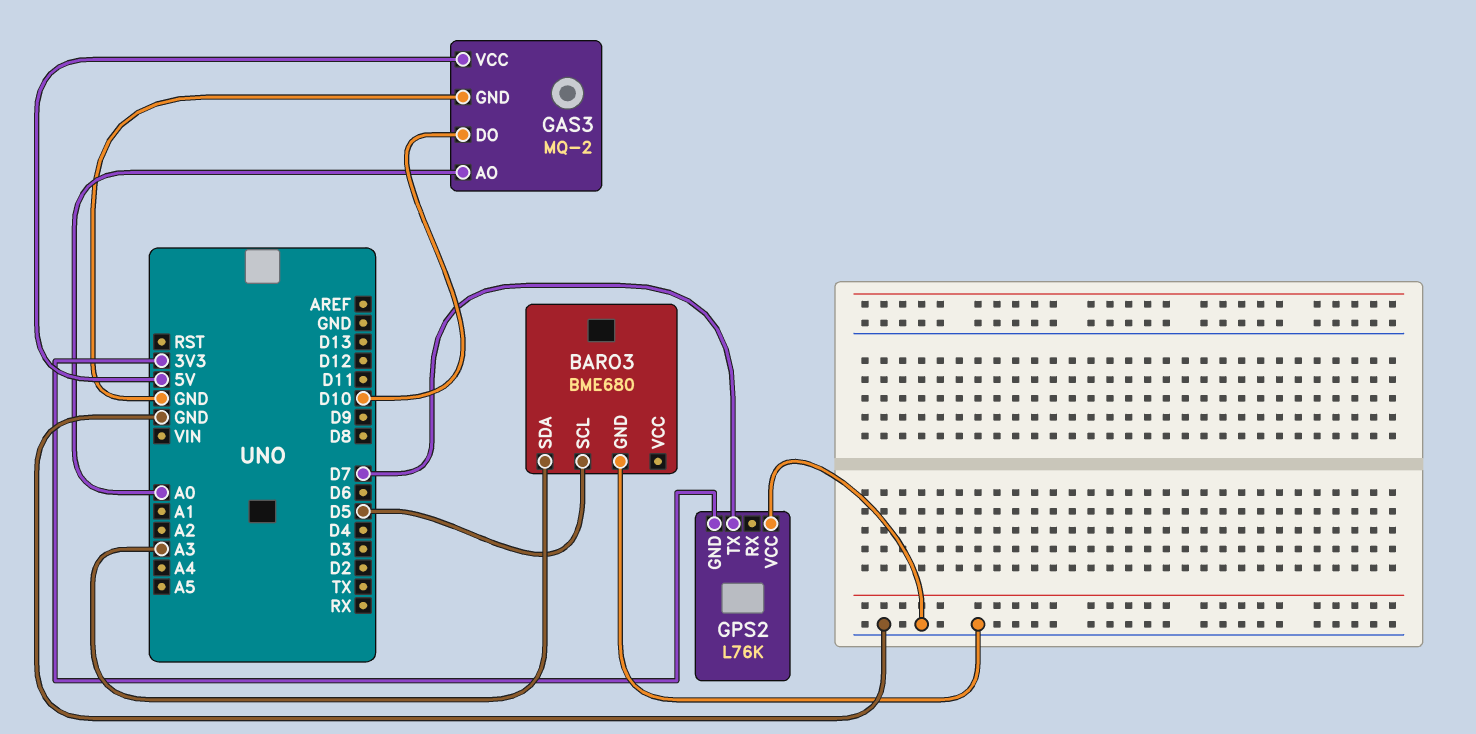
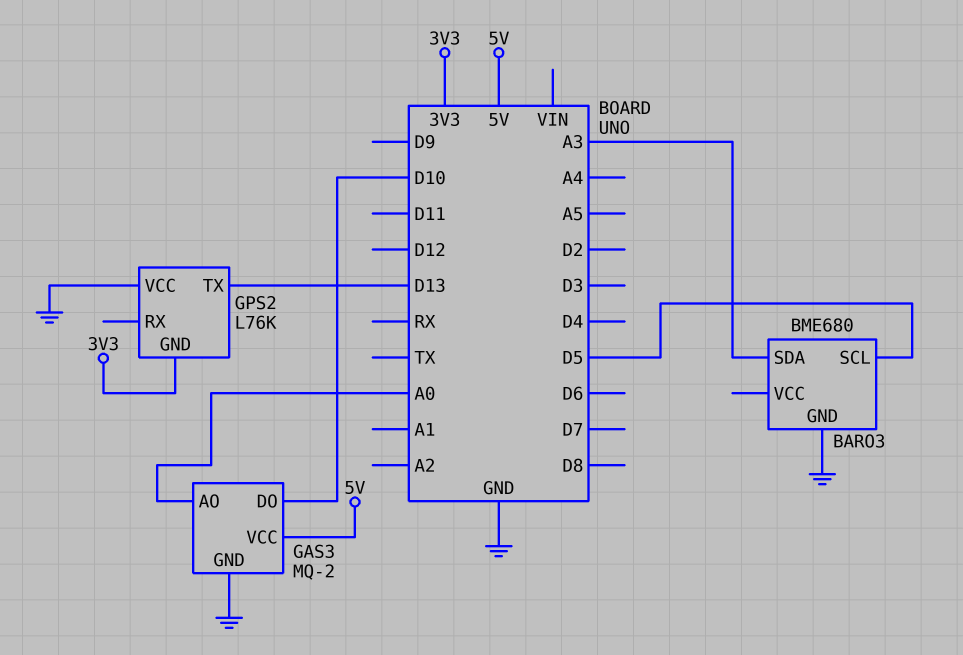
GPS2 pin TX: D7 -> D13

